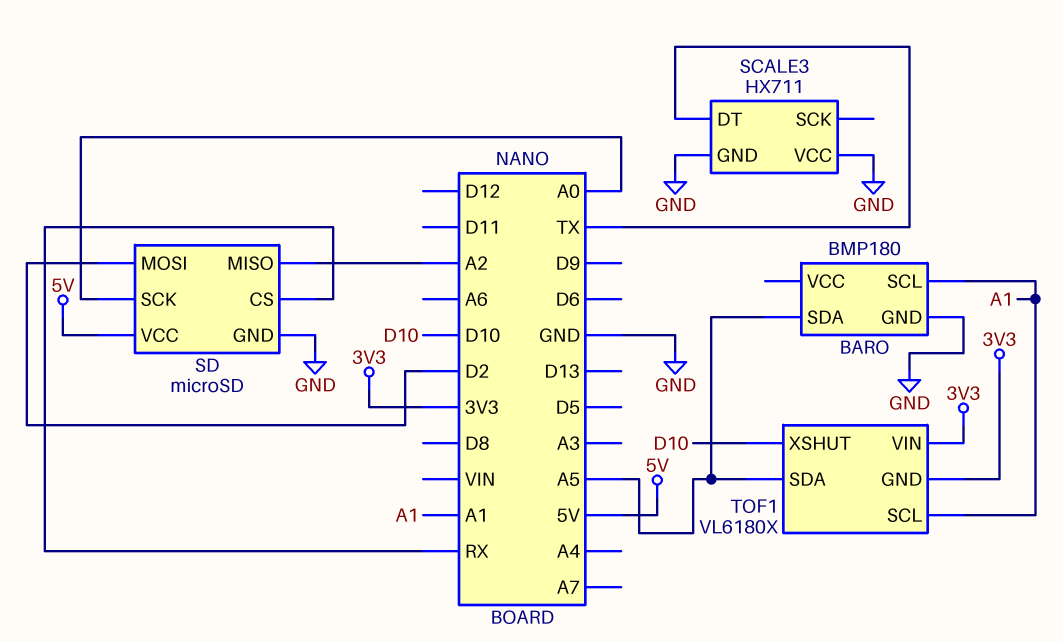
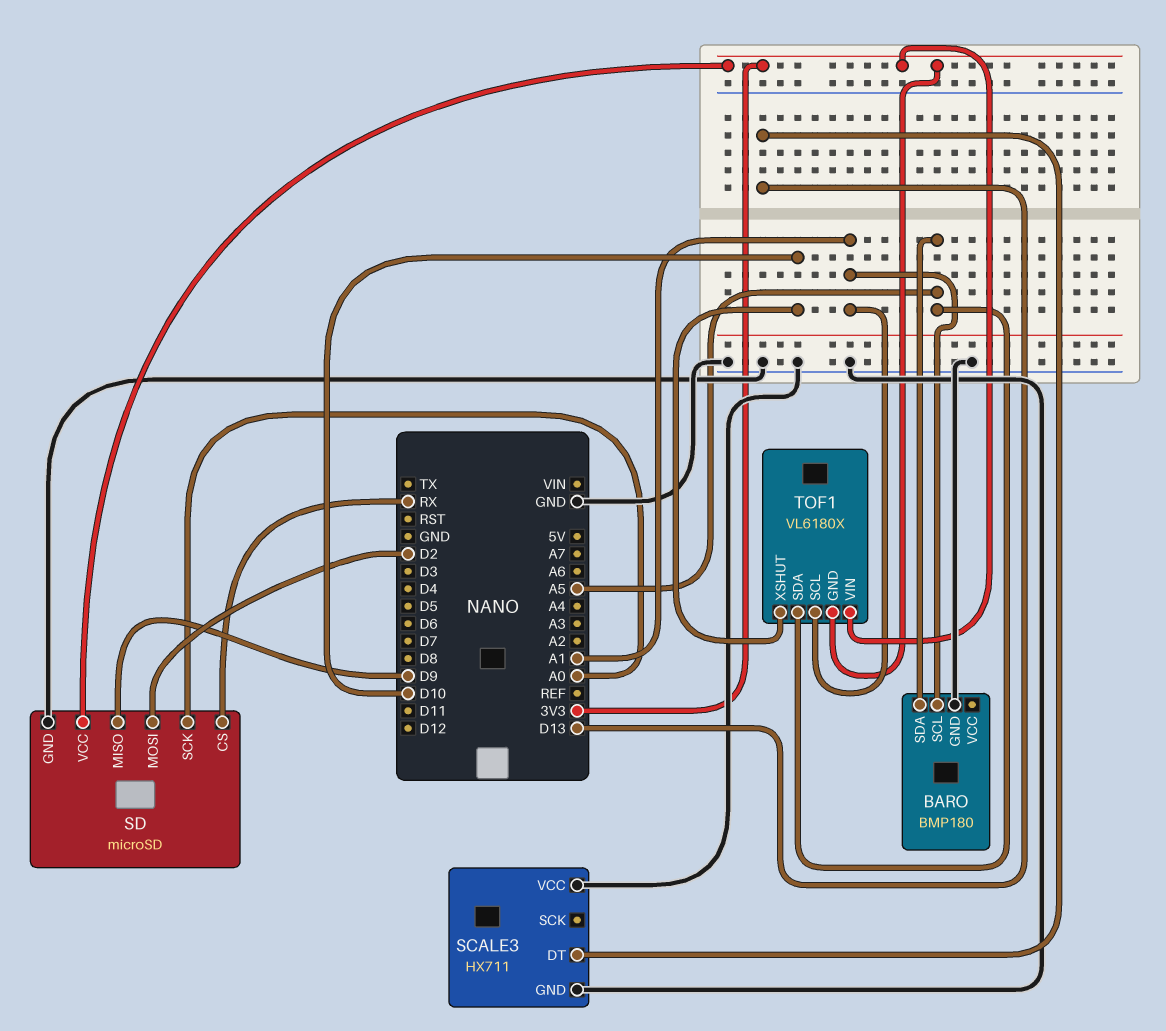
SCALE3 pin DT: TX -> D13
SD pin MISO: A2 -> D9
SD pin VCC: 5V -> 3V3

